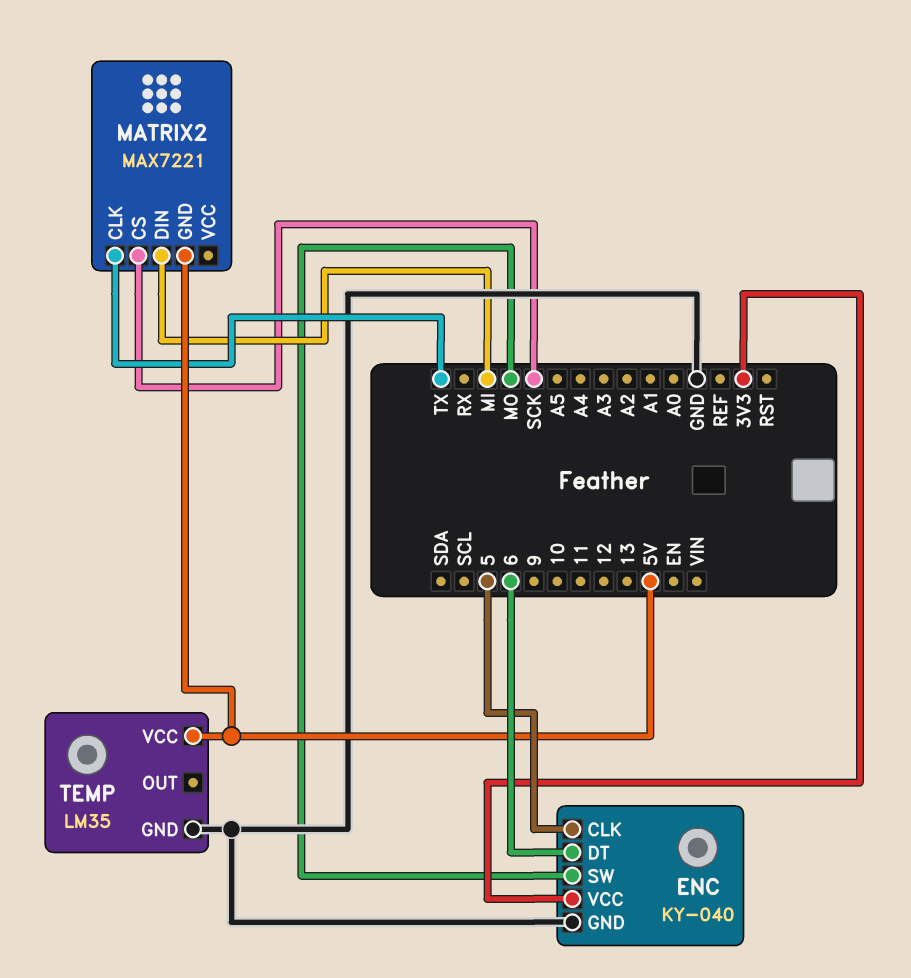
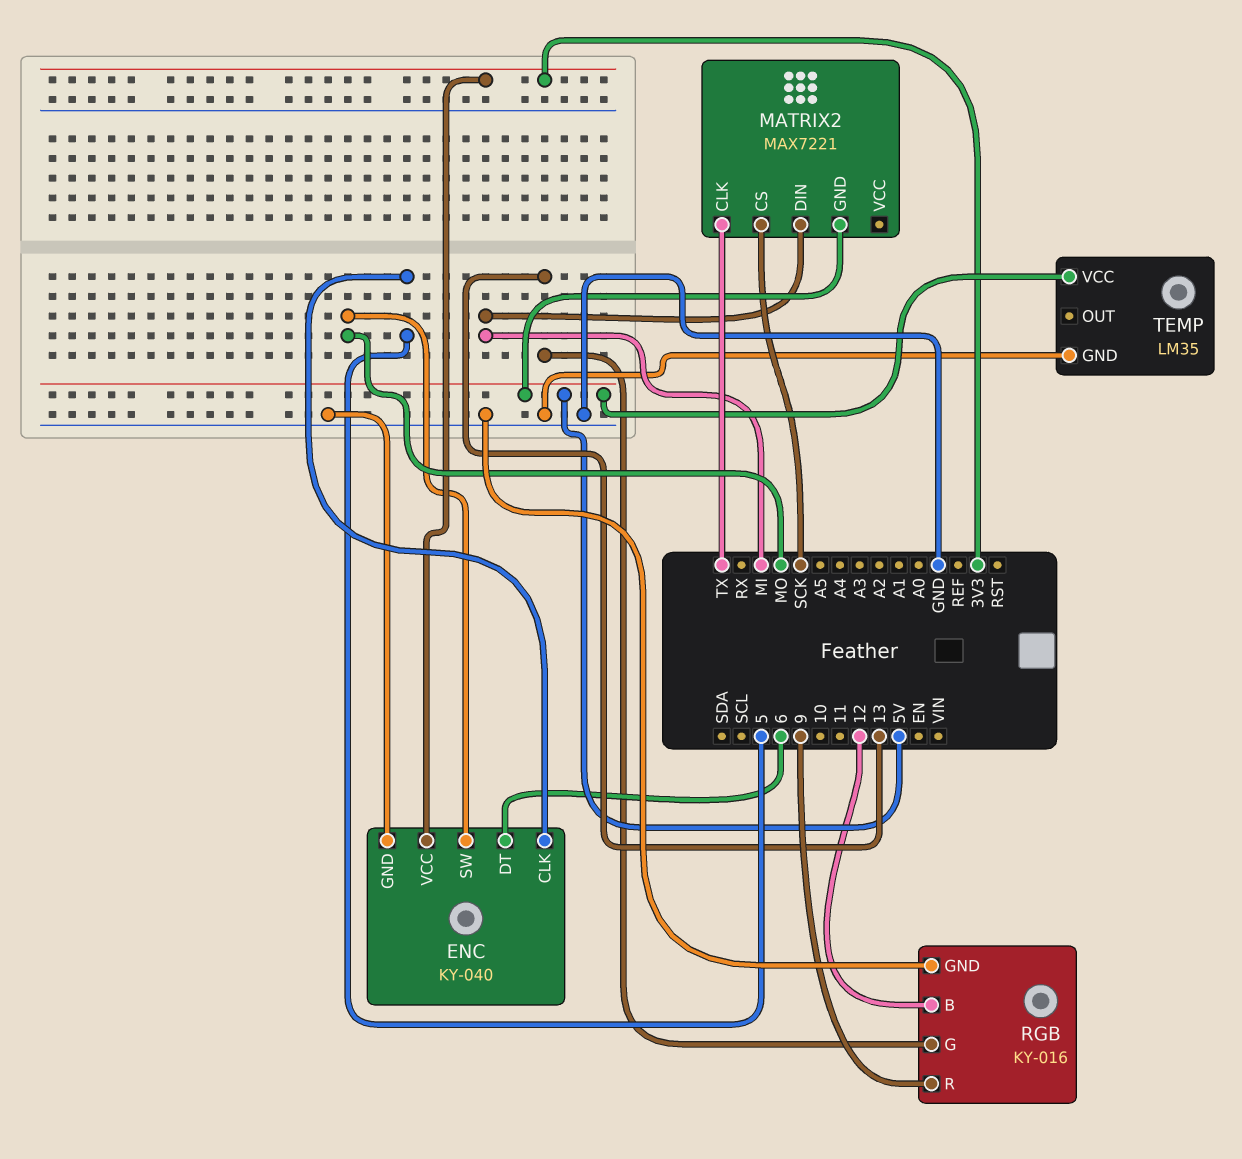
RGB: none -> KY-016
RGB pin B: none -> 12
RGB pin G: none -> 13
RGB pin GND: none -> GND
RGB pin R: none -> 9

